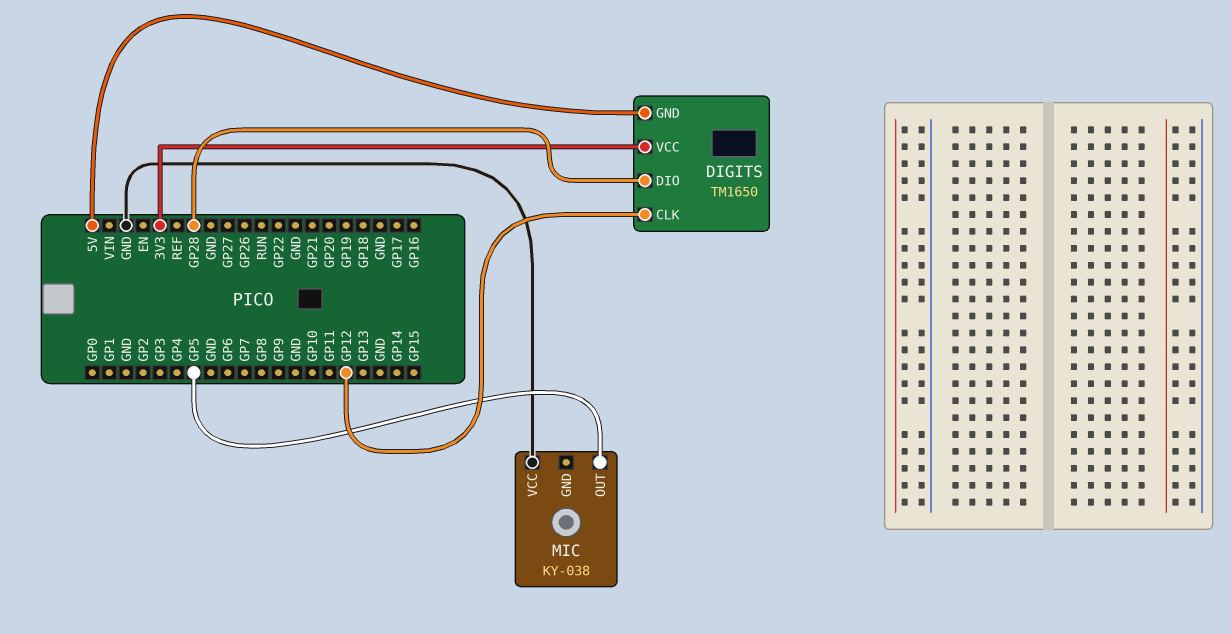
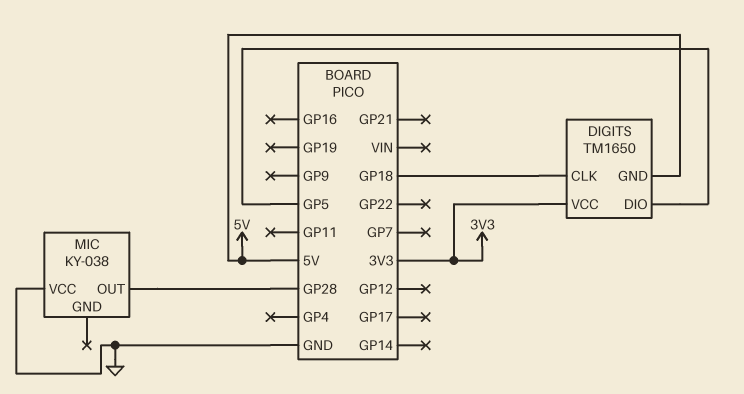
DIGITS pin CLK: GP12 -> GP18
DIGITS pin DIO: GP28 -> GP5
MIC pin OUT: GP5 -> GP28

